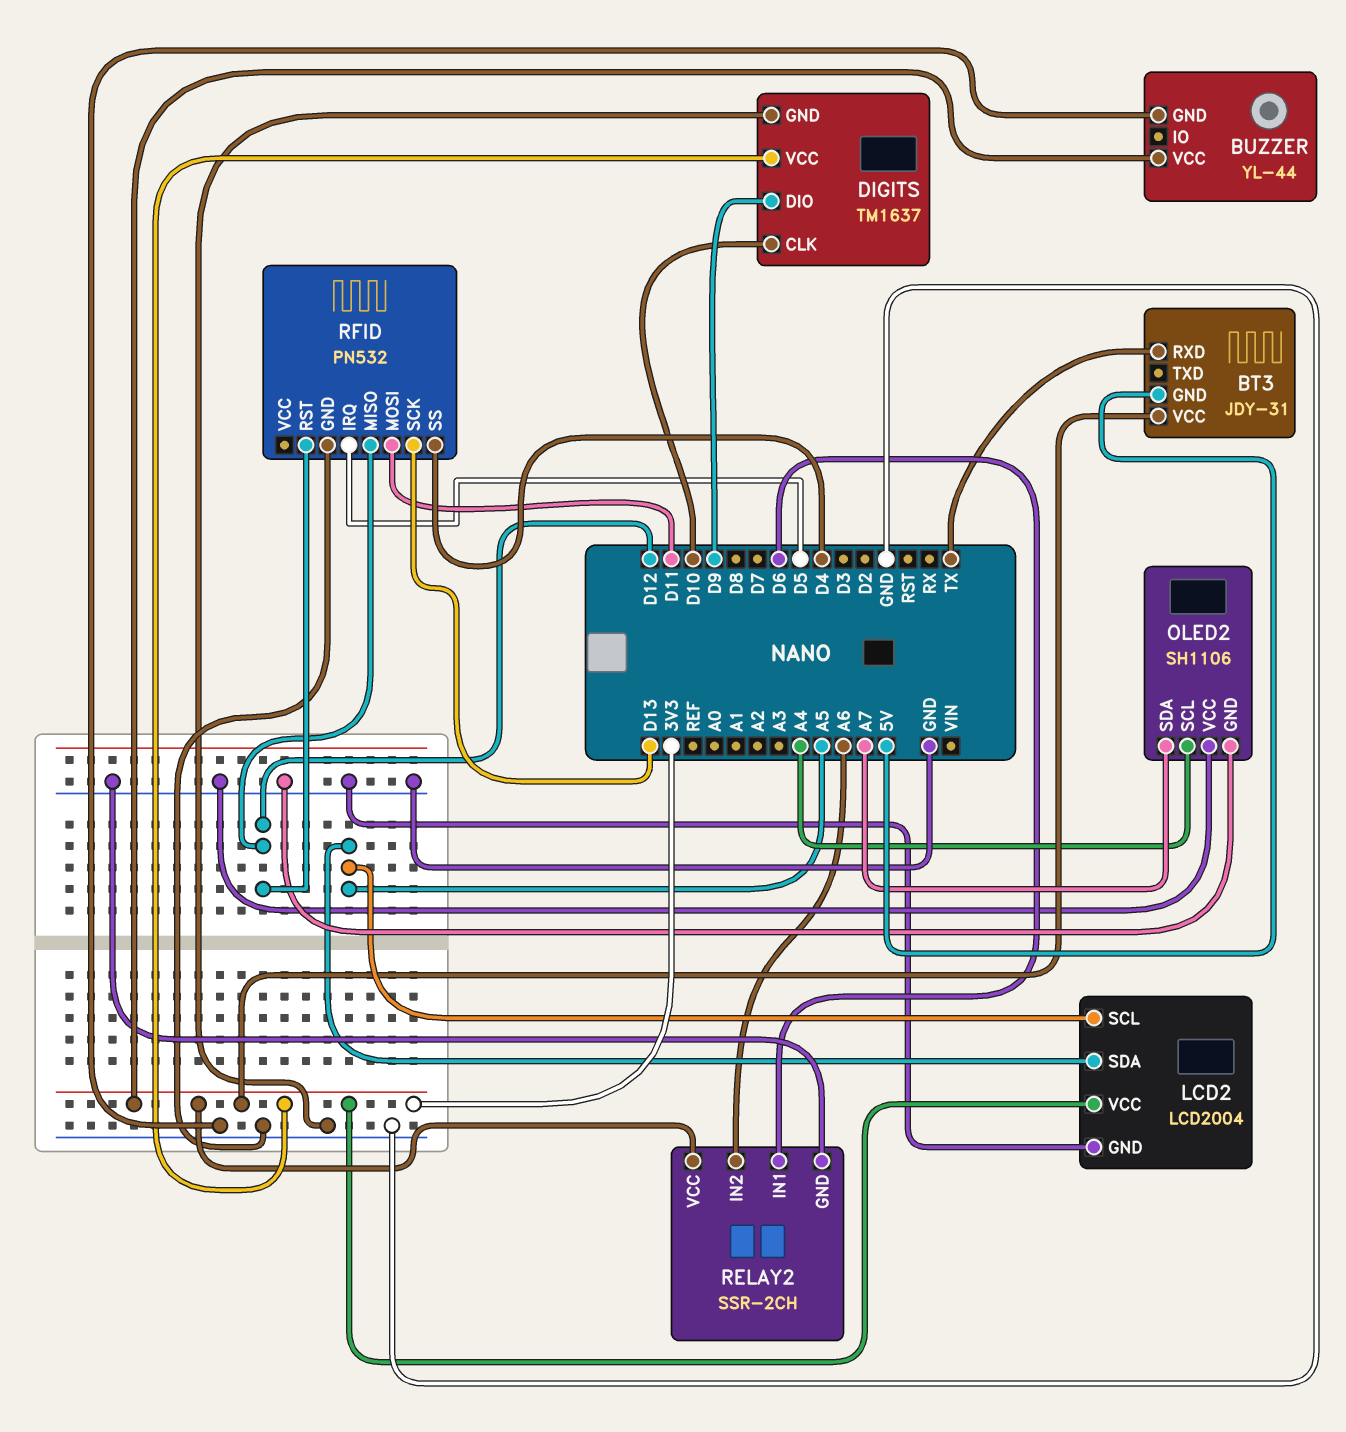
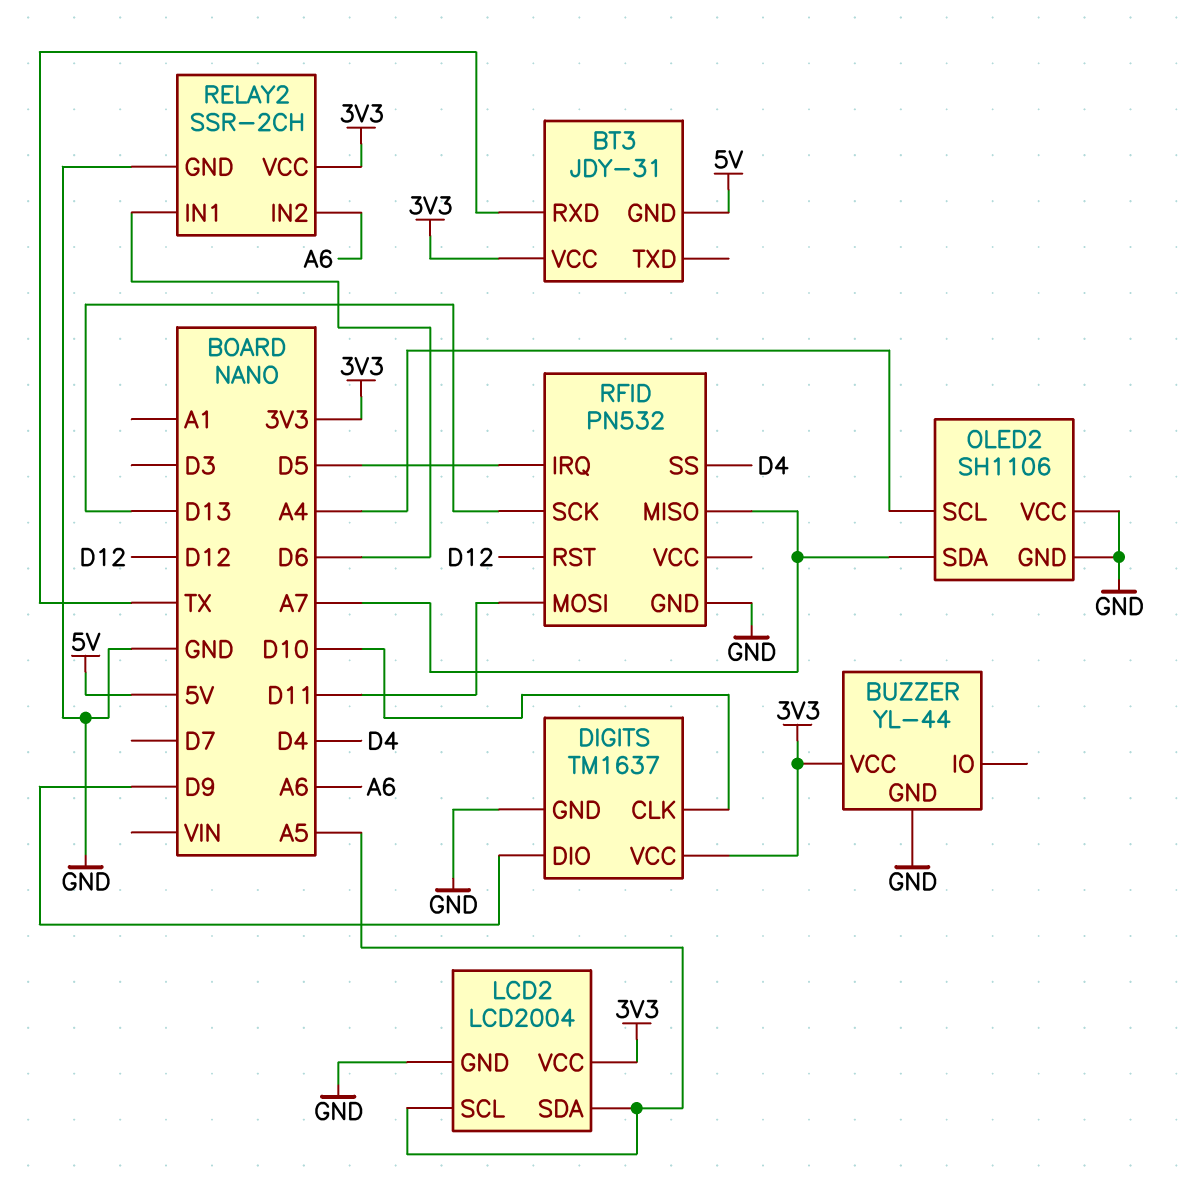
RFID pin MISO: D12 -> A7

